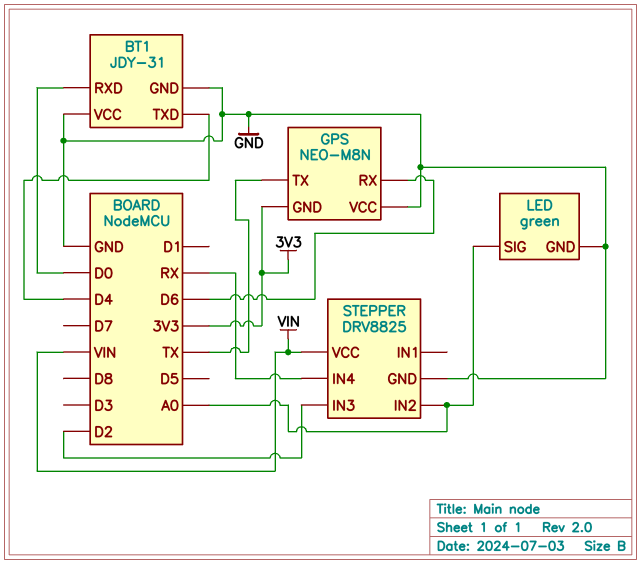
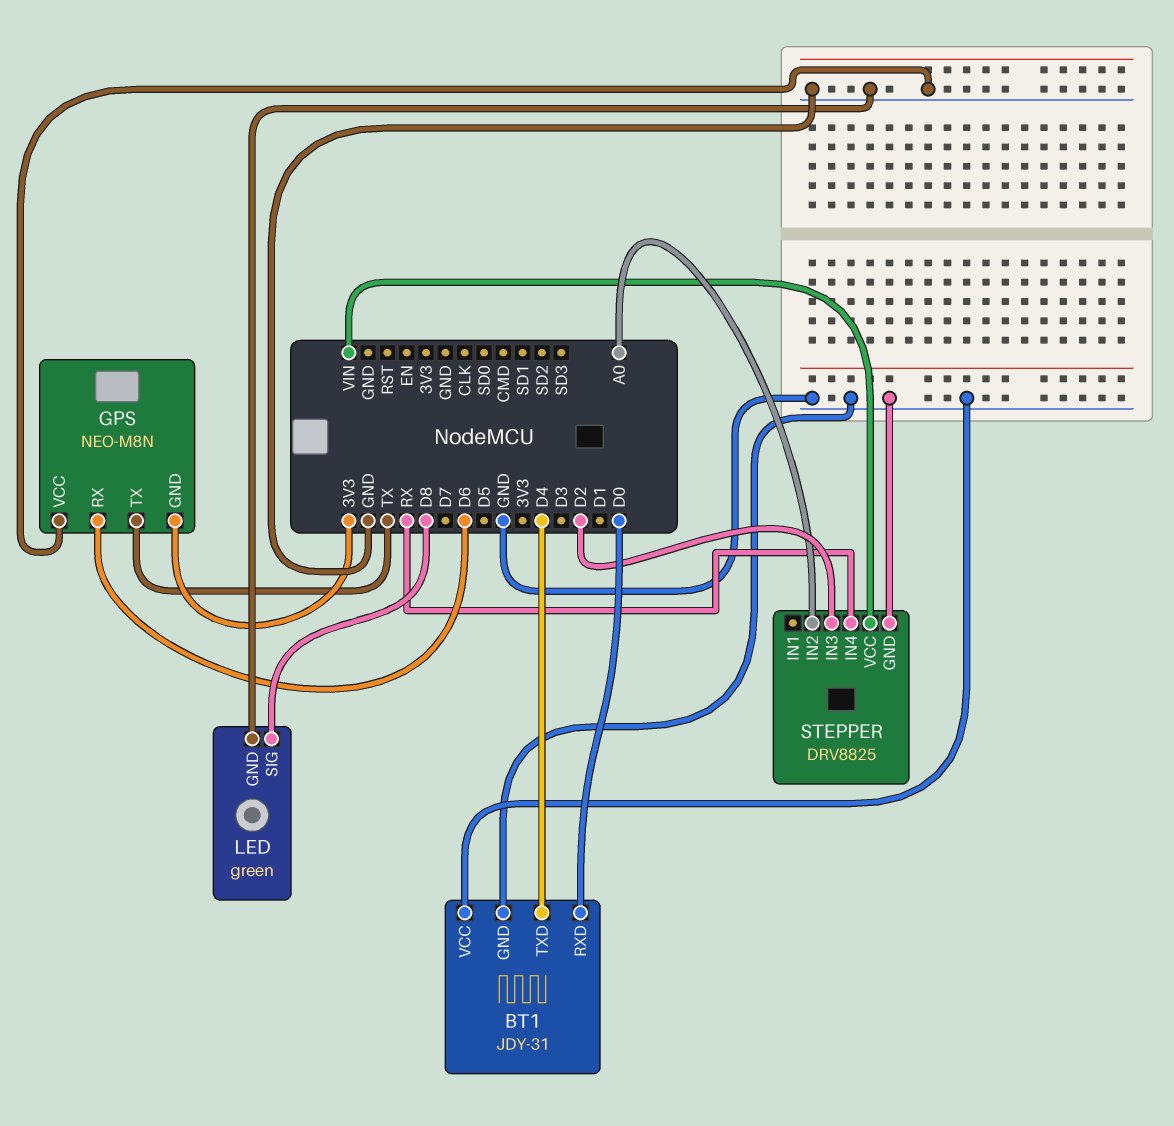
LED pin SIG: A0 -> D8

